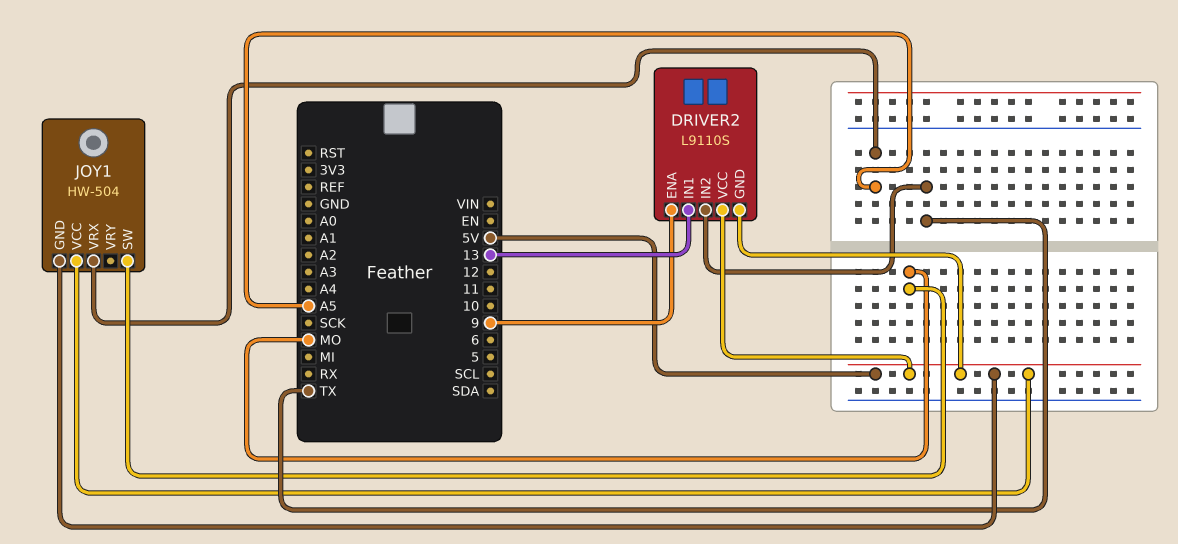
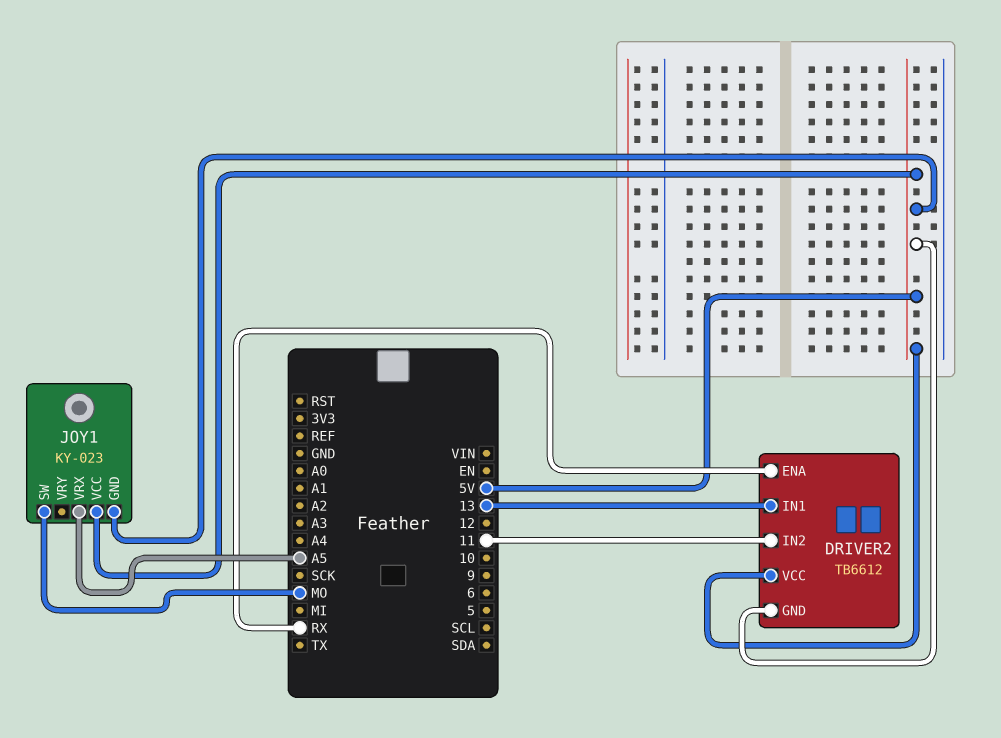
DRIVER2: L9110S -> TB6612
DRIVER2 pin ENA: 9 -> RX
DRIVER2 pin IN2: TX -> 11
JOY1: HW-504 -> KY-023

